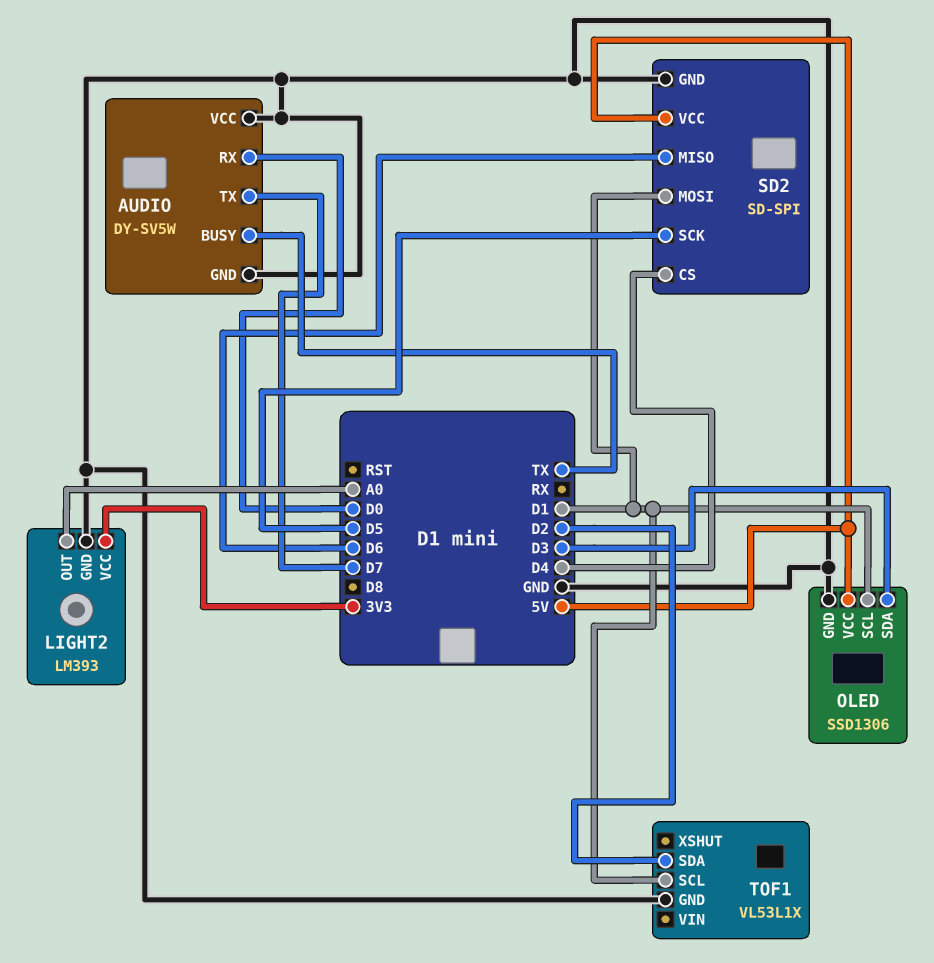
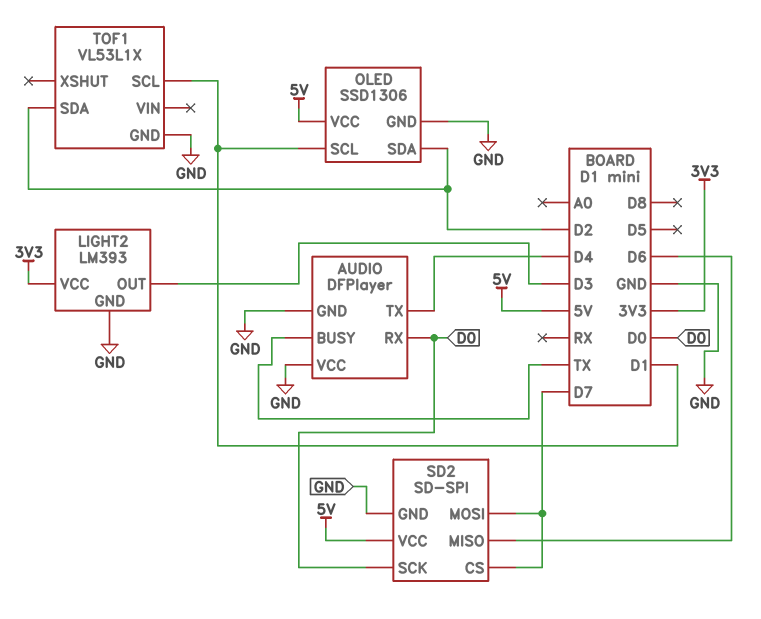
AUDIO: DY-SV5W -> DFPlayer
AUDIO pin TX: D7 -> D4
LIGHT2 pin OUT: A0 -> D3
OLED pin SDA: D3 -> D2
SD2 pin CS: D4 -> D7
SD2 pin MOSI: D1 -> D7
SD2 pin SCK: D5 -> D0

